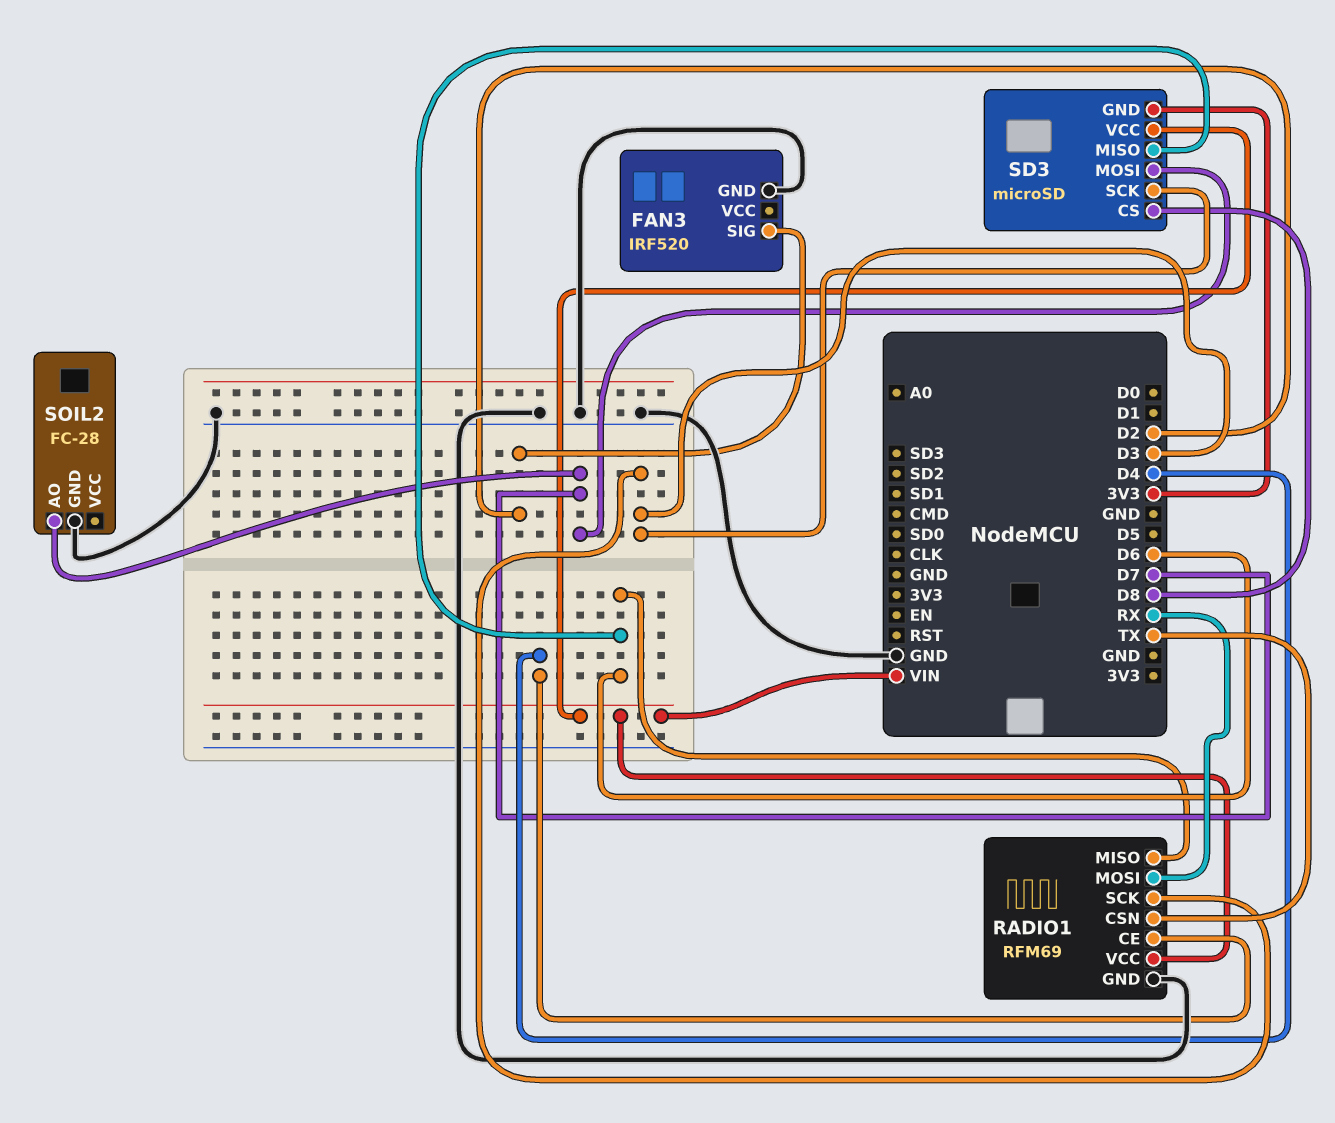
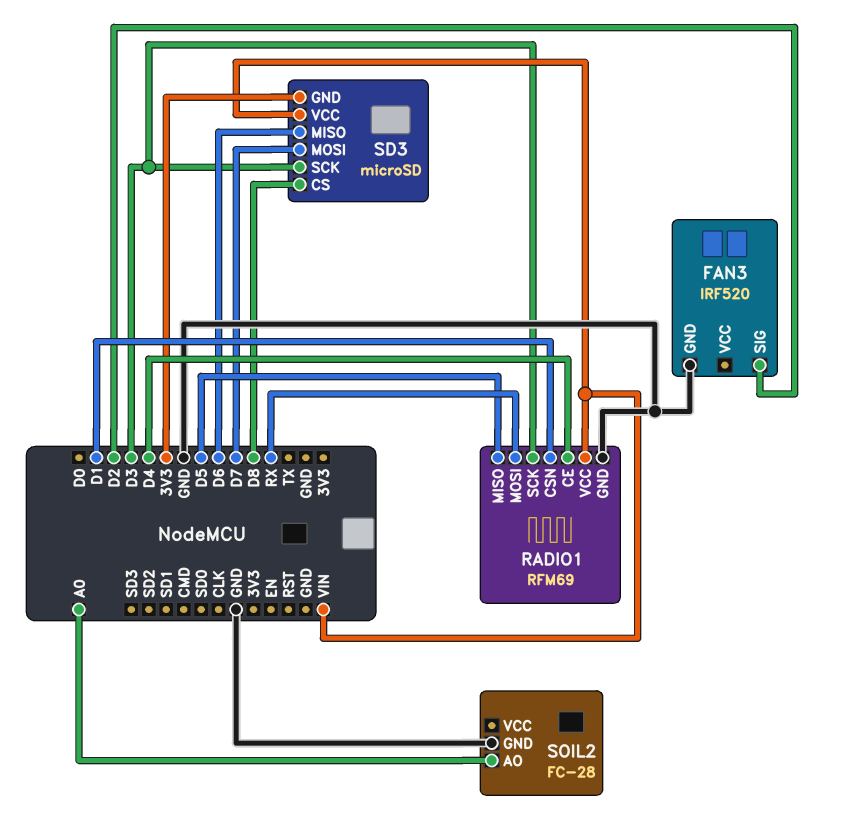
RADIO1 pin CSN: TX -> D1
RADIO1 pin MISO: D6 -> D5
SOIL2 pin AO: D7 -> A0

